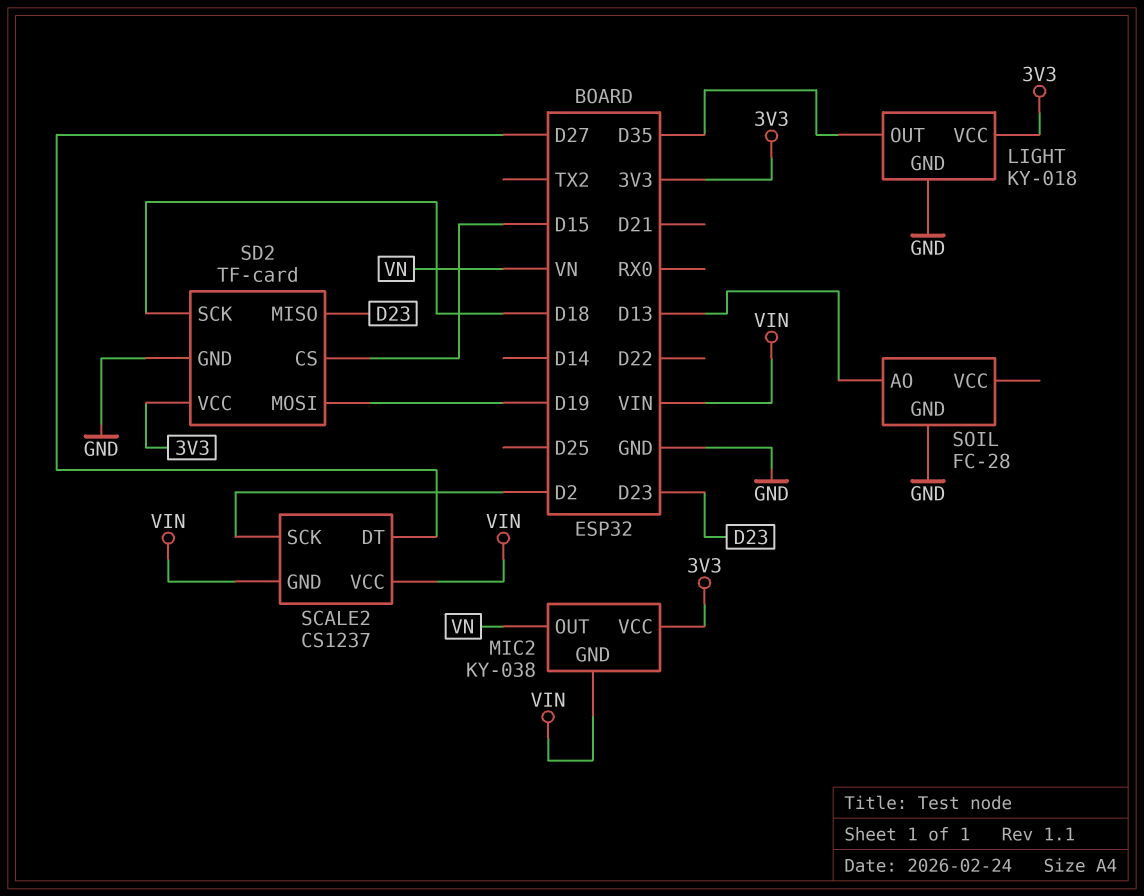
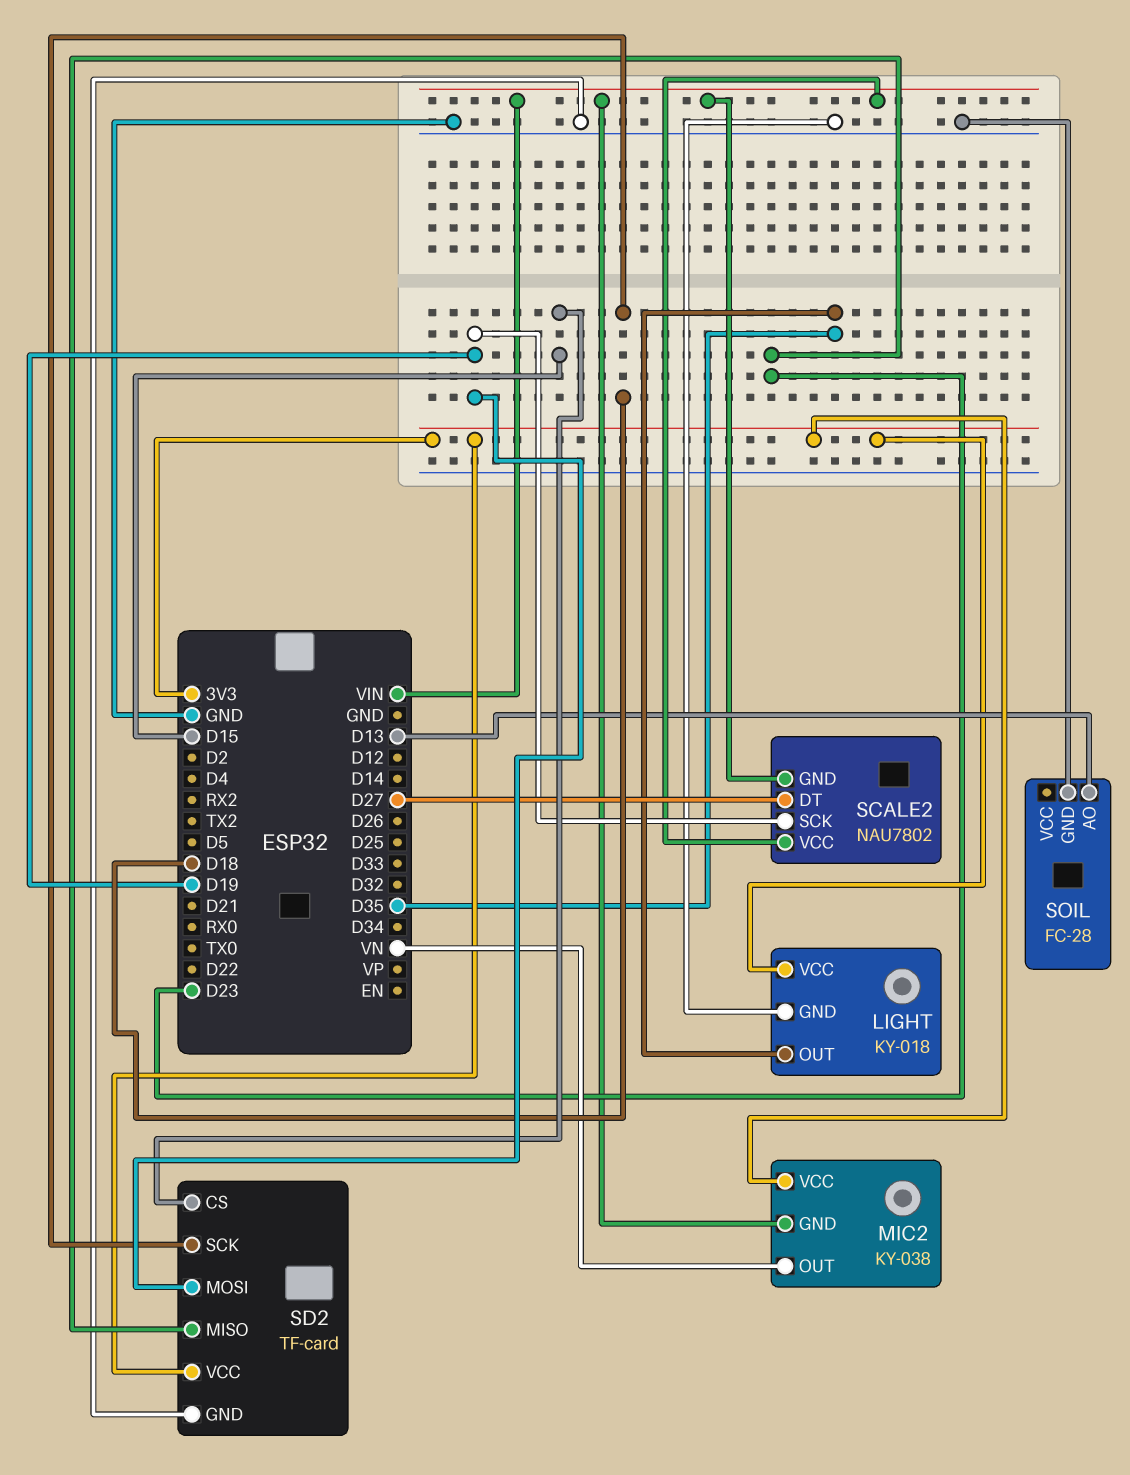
SCALE2: CS1237 -> NAU7802
SCALE2 pin SCK: D2 -> D19

